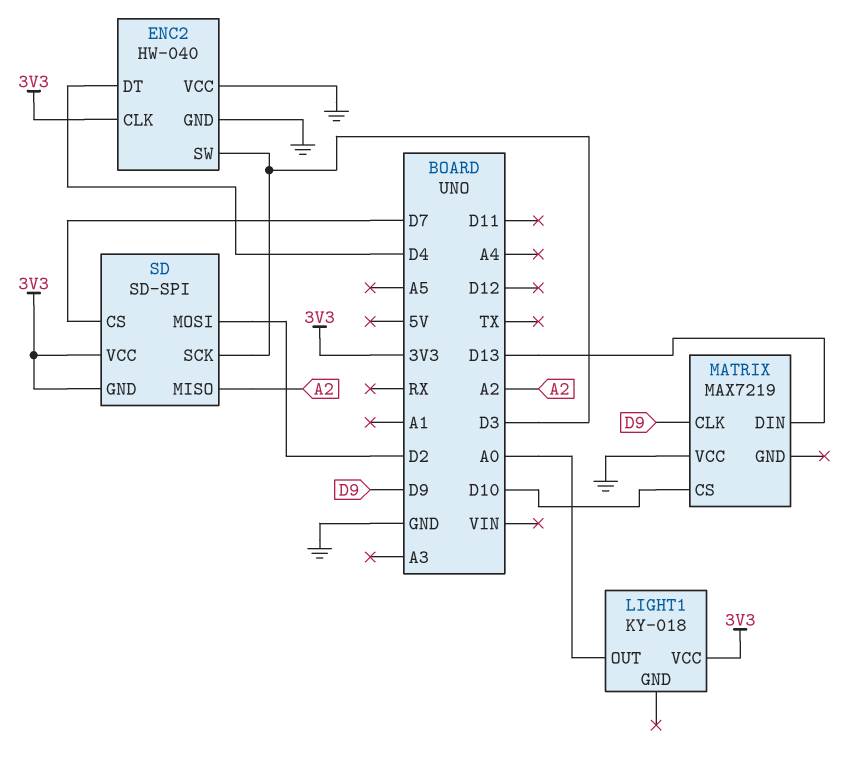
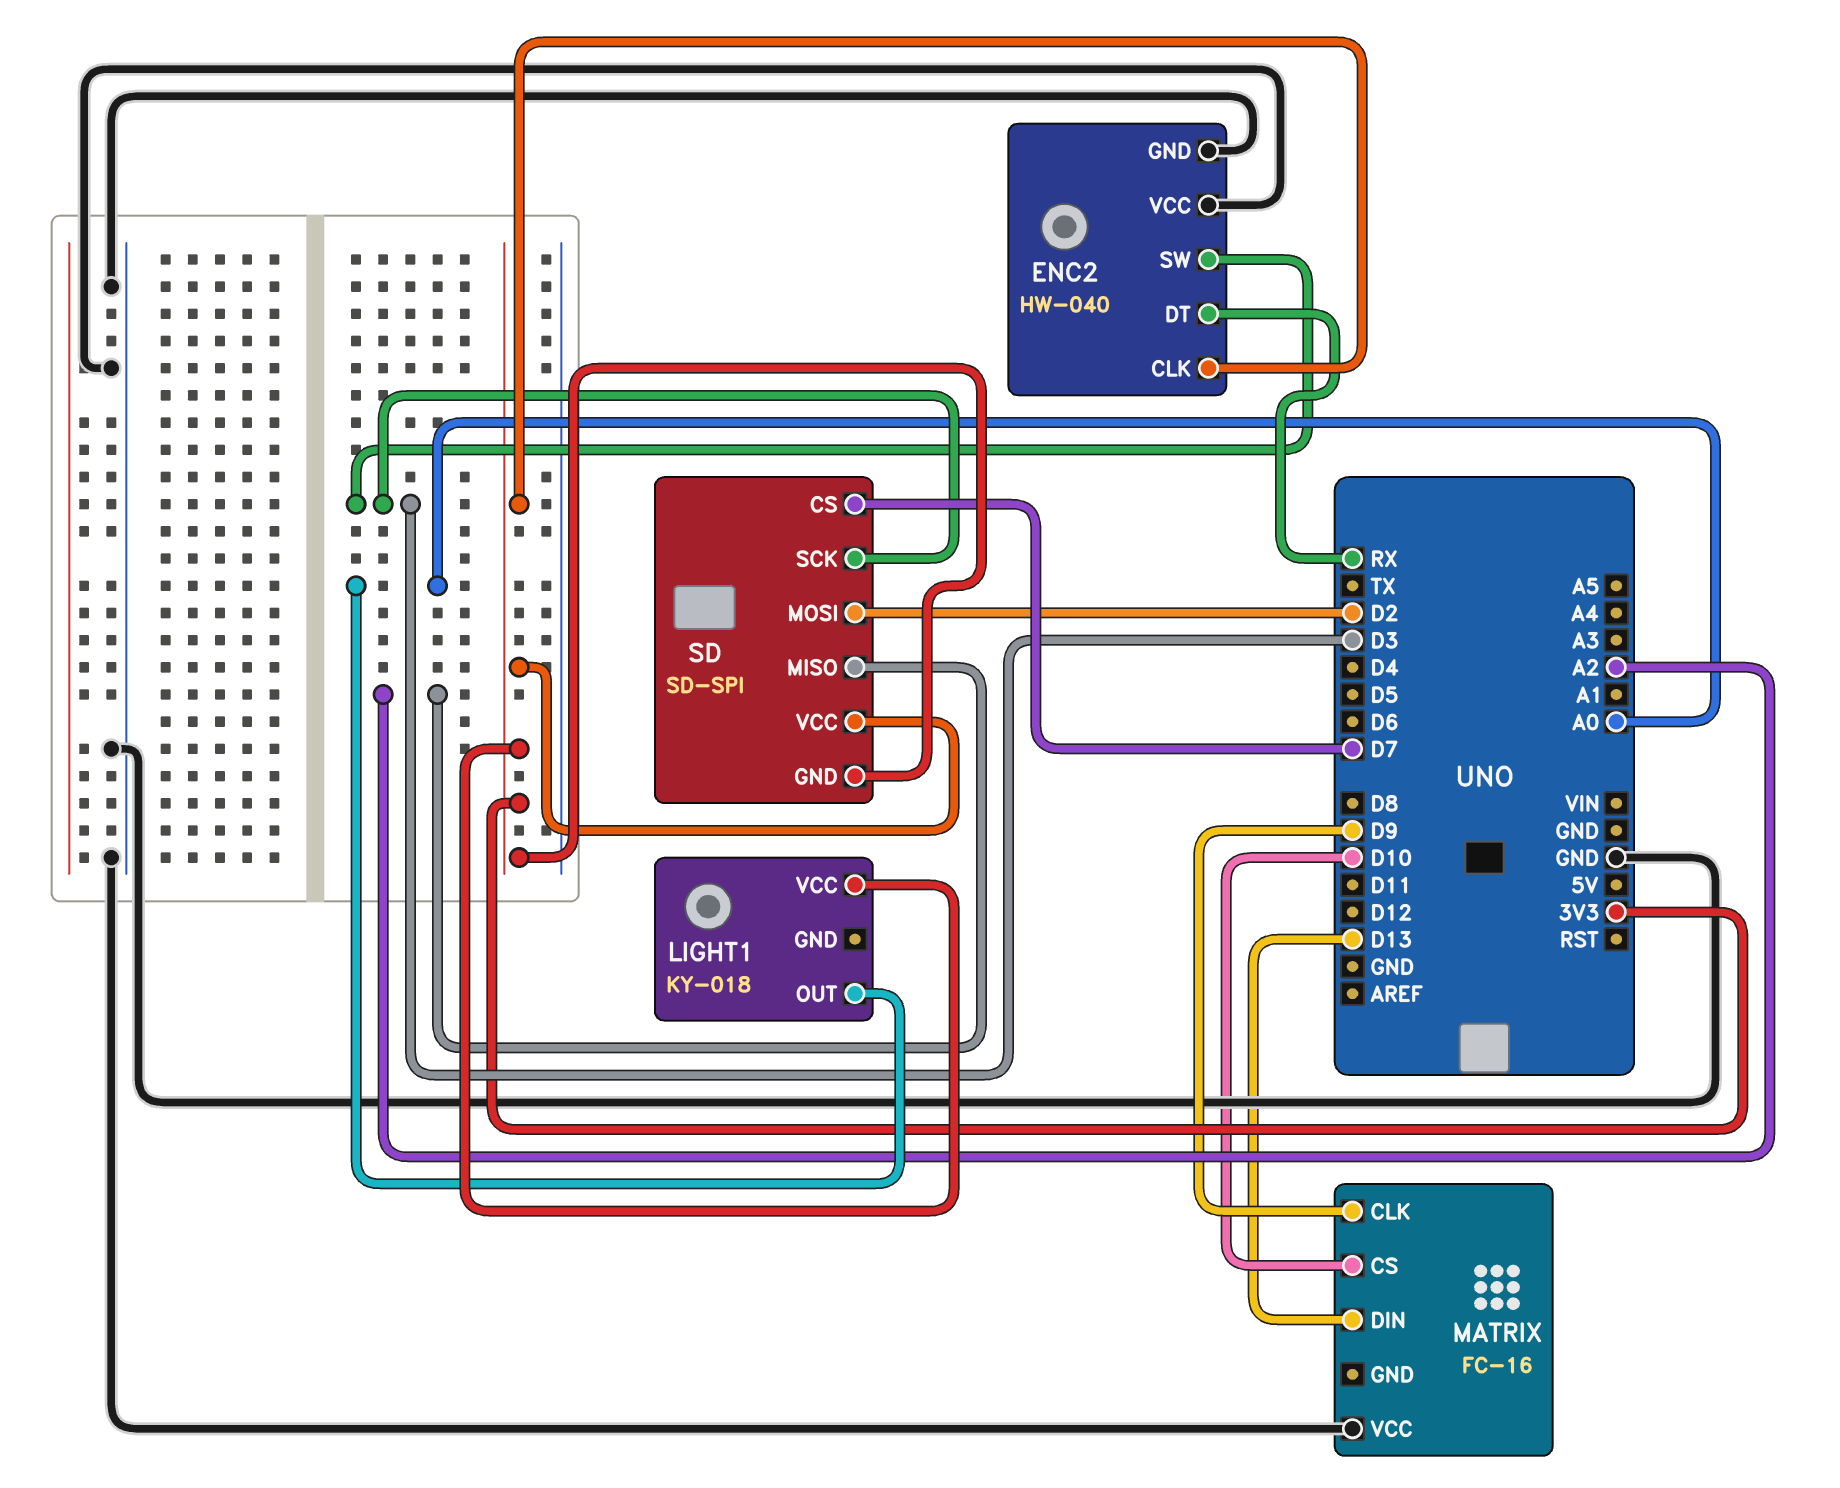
ENC2 pin DT: D4 -> RX
MATRIX: MAX7219 -> FC-16

